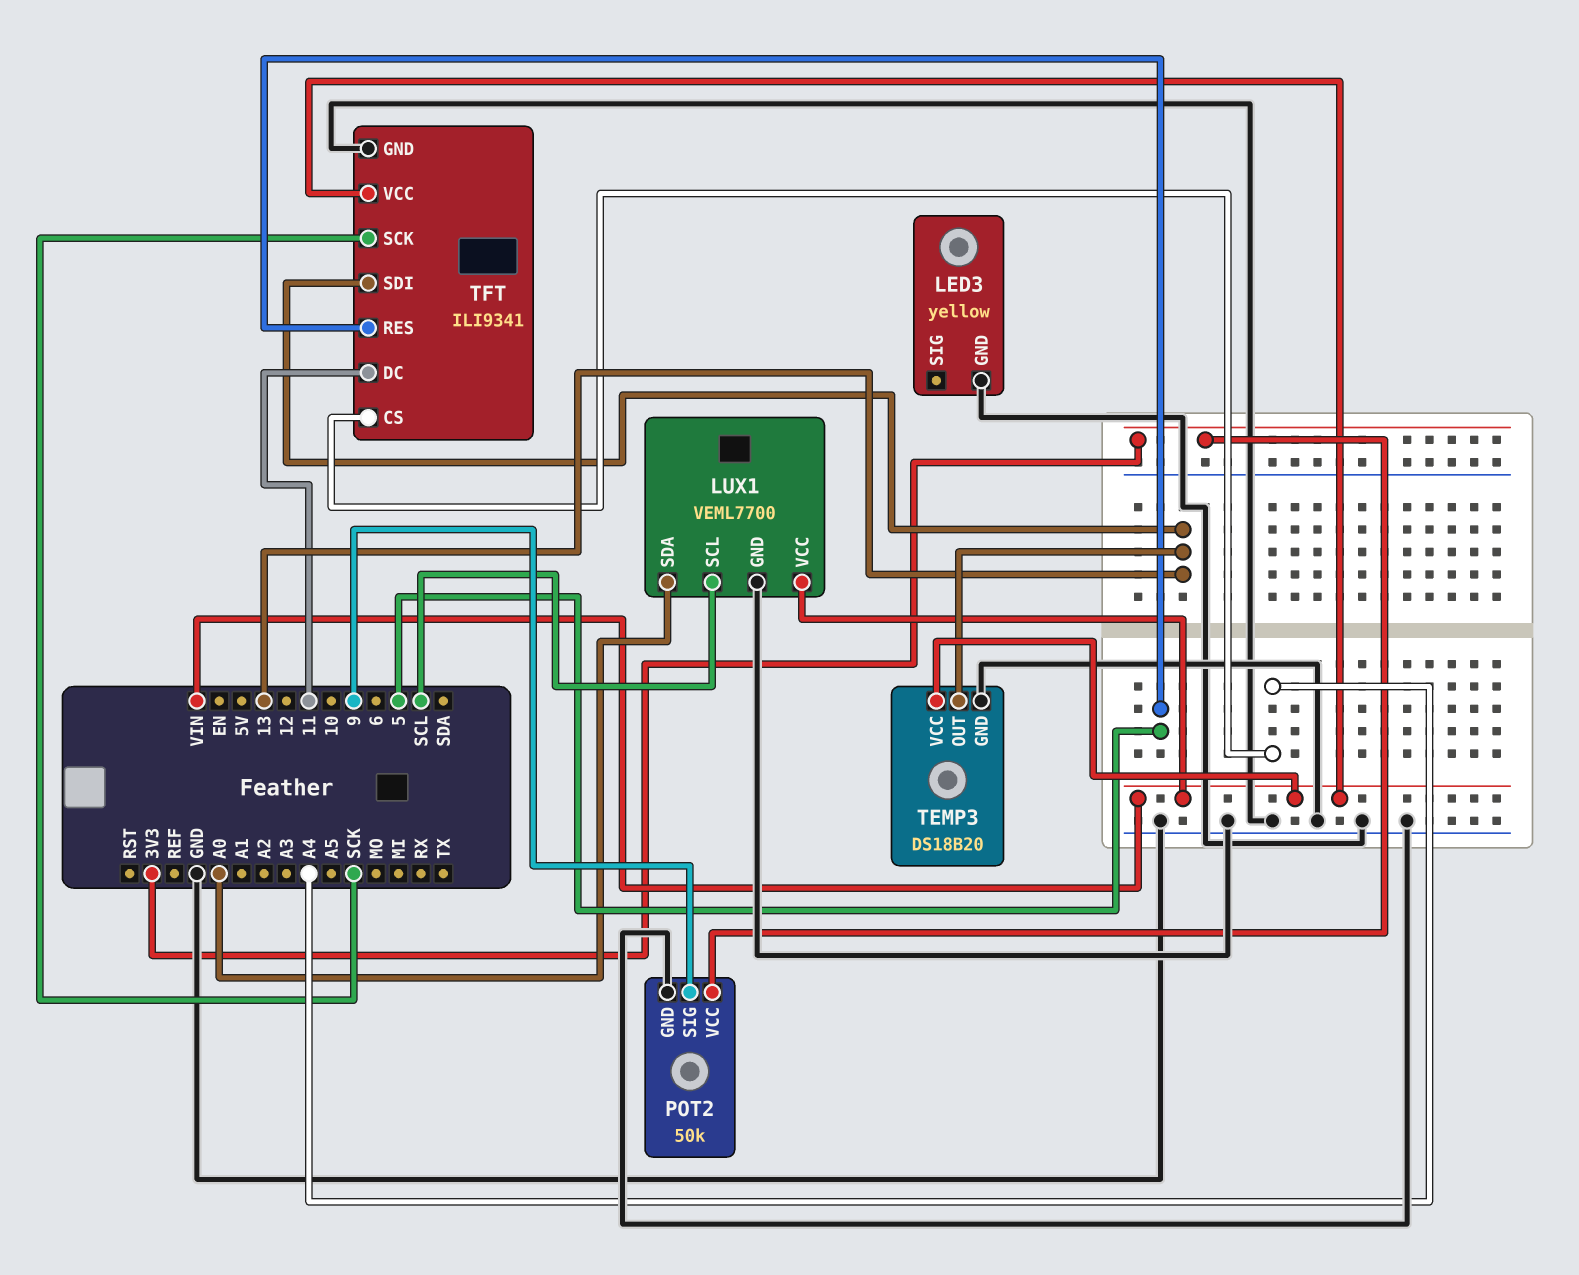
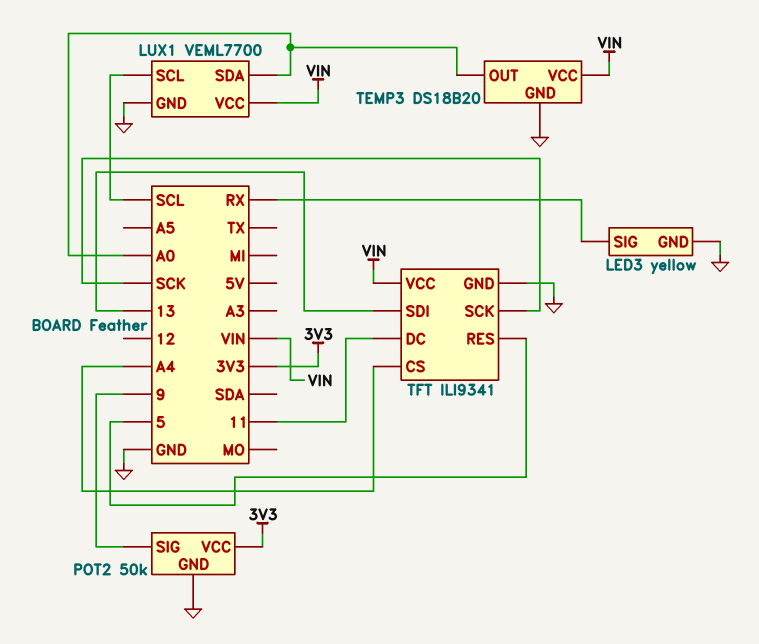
LED3 pin SIG: none -> RX
TEMP3 pin OUT: 13 -> A0

